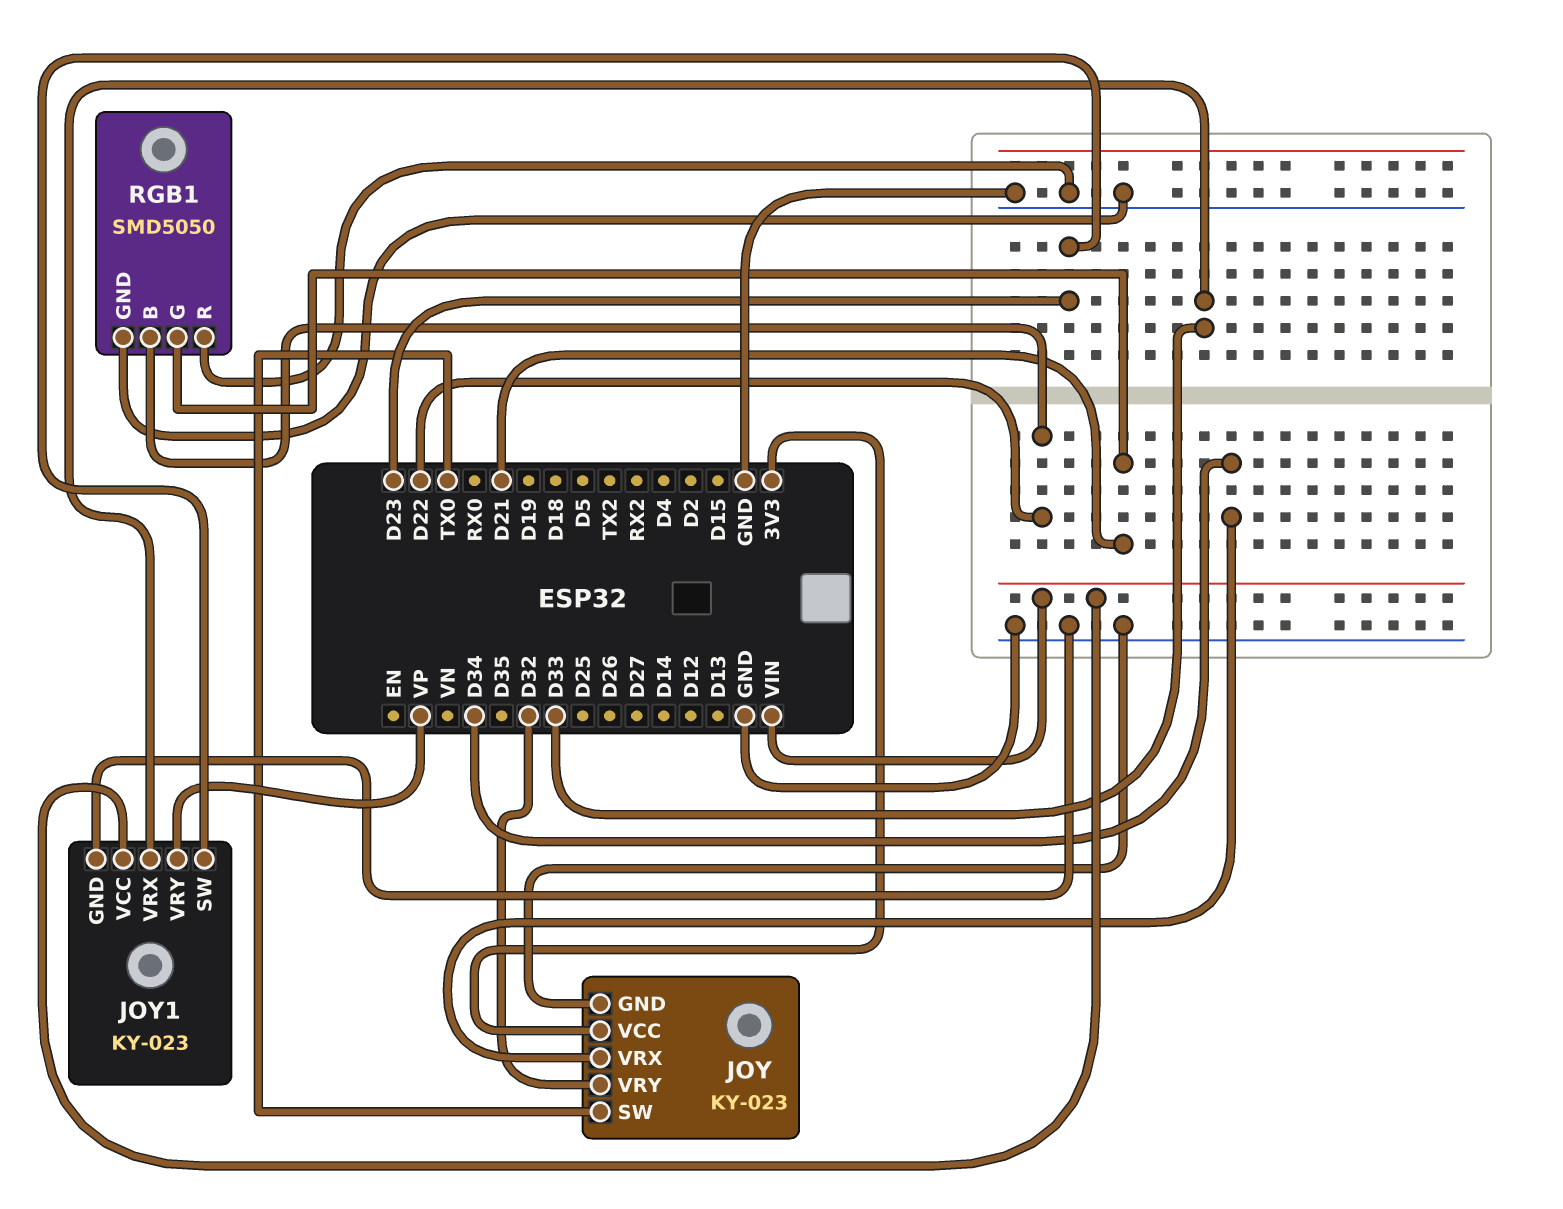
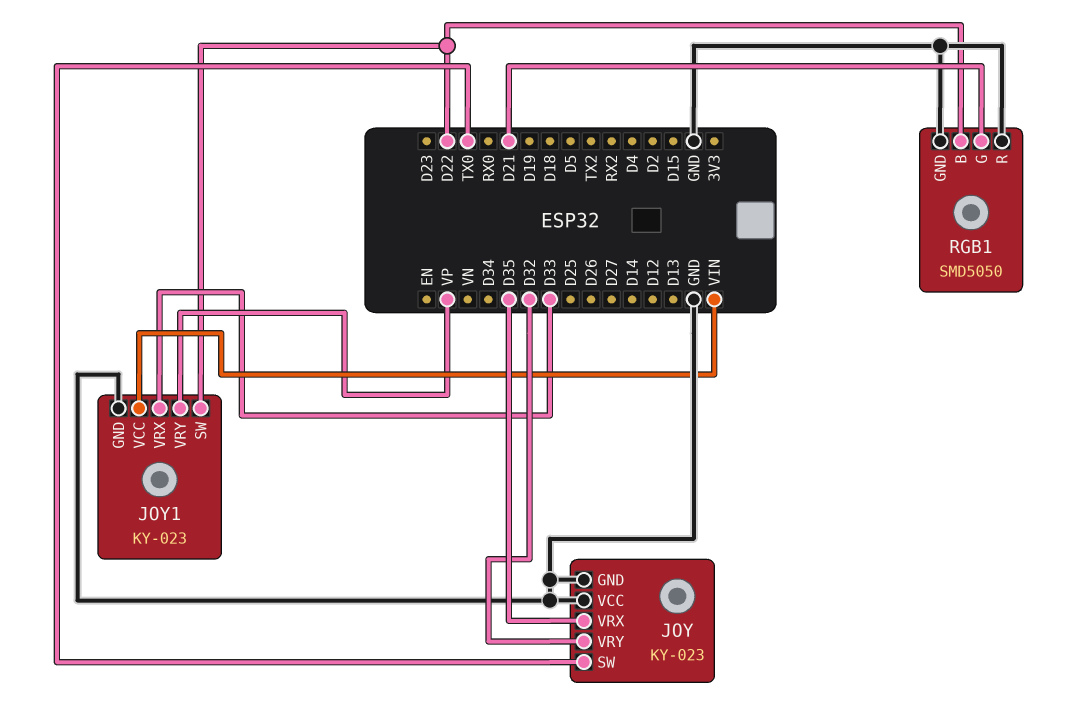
JOY pin VCC: 3V3 -> GND
JOY pin VRX: D34 -> D35
JOY1 pin SW: D23 -> D22

